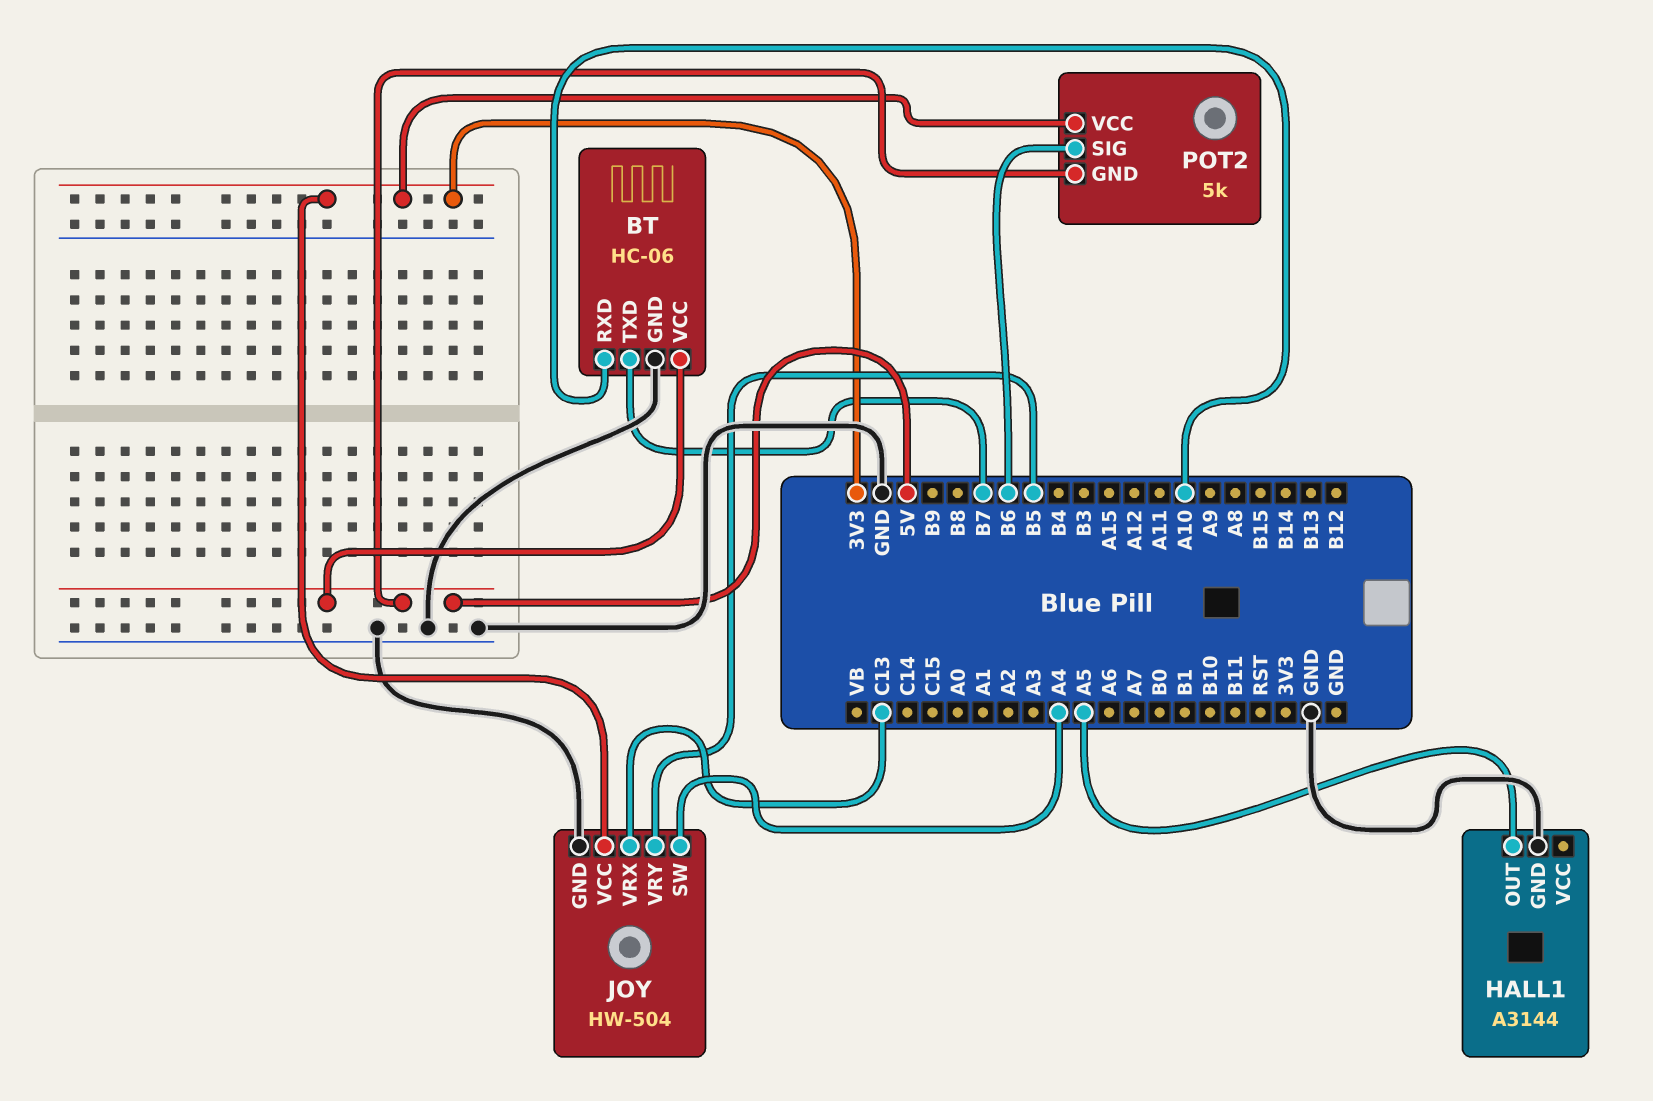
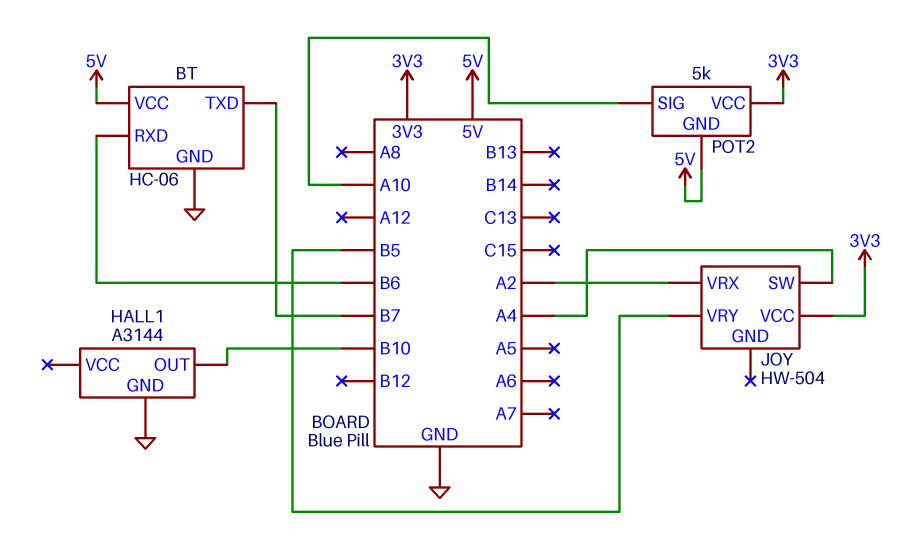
BT pin RXD: A10 -> B6
HALL1 pin OUT: A5 -> B10
JOY pin GND: GND -> none
JOY pin VRX: C13 -> A2
POT2 pin SIG: B6 -> A10

